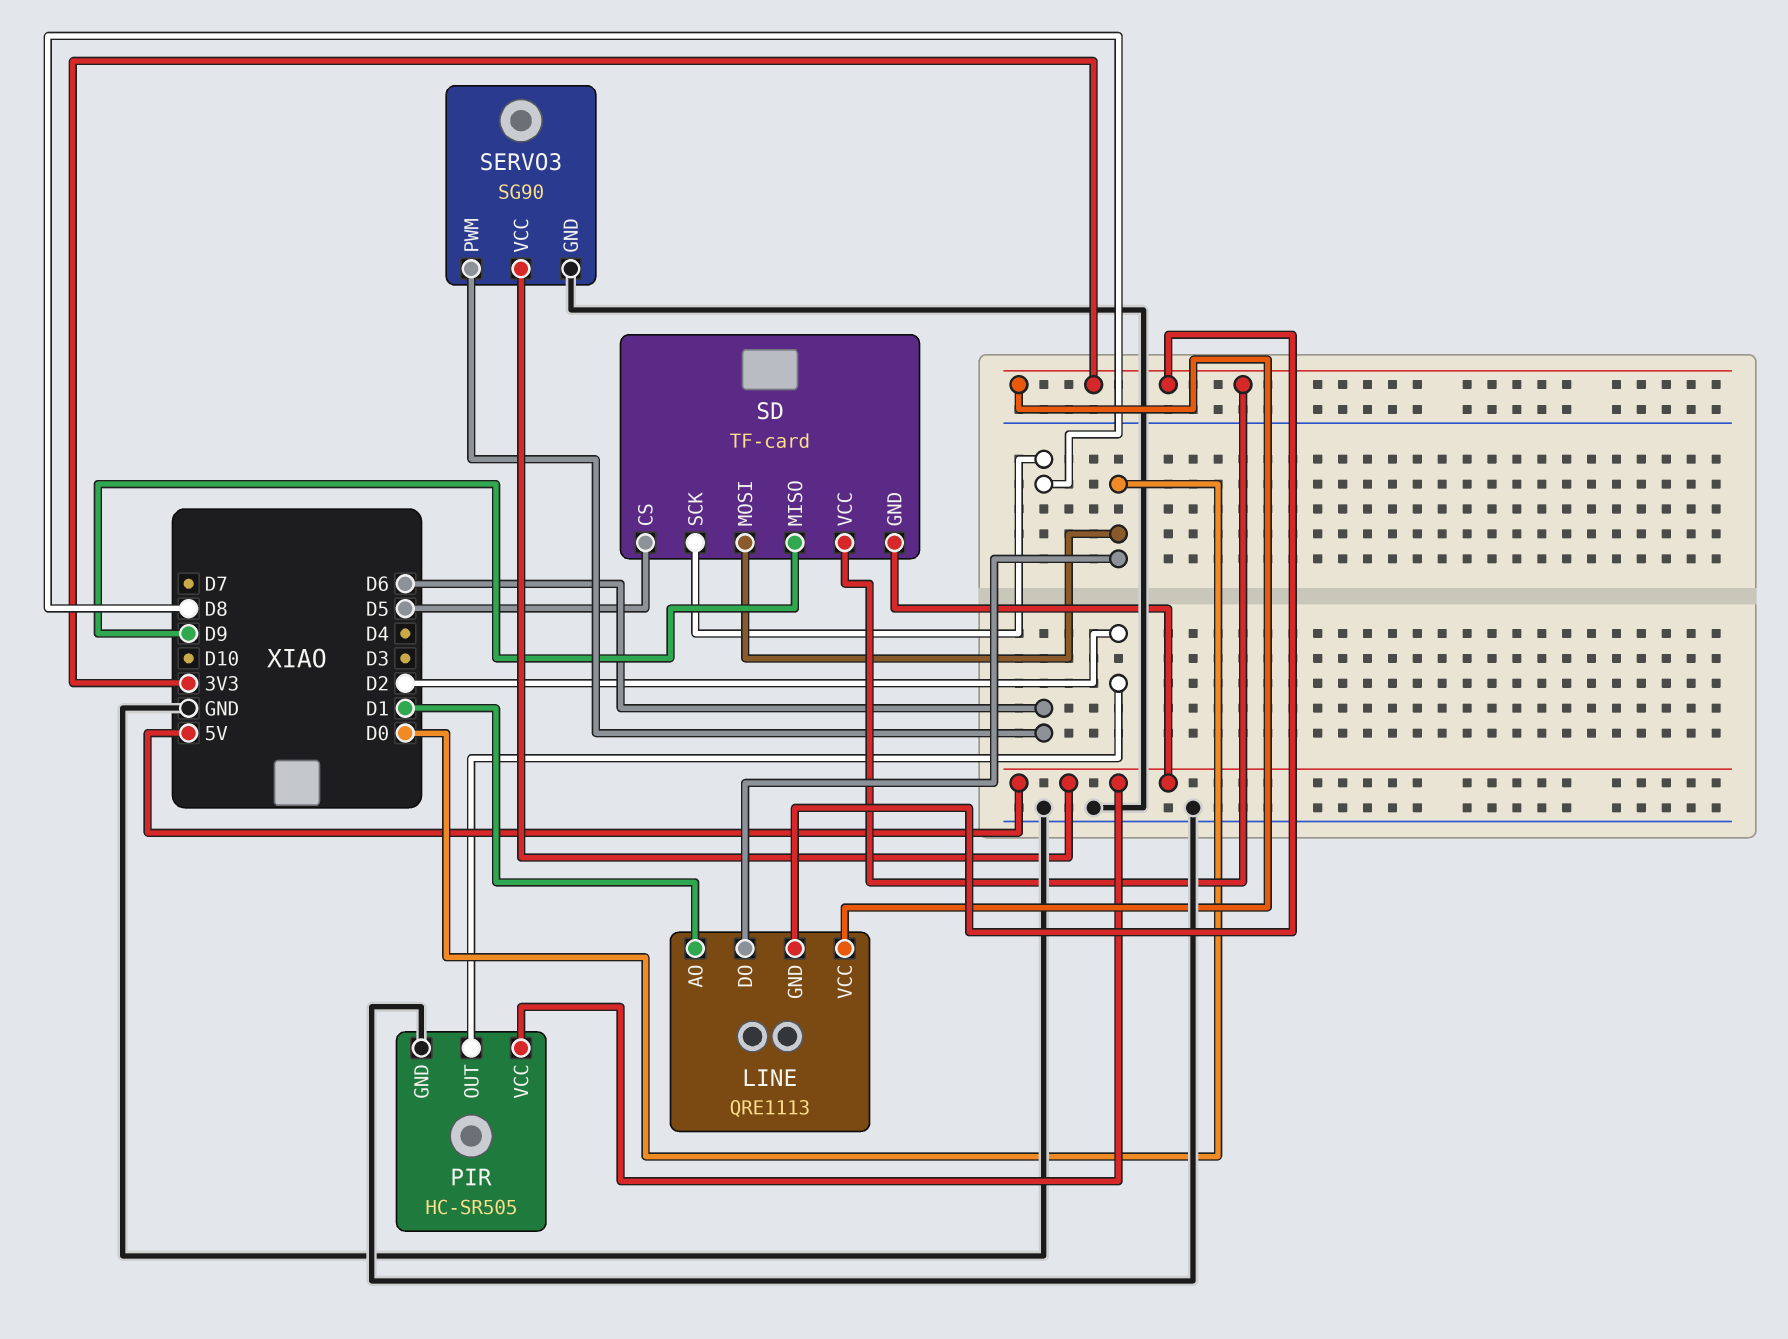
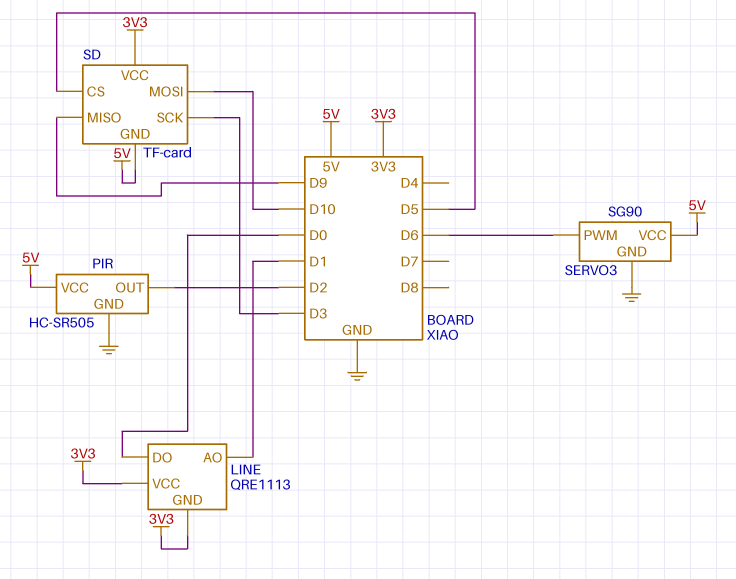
SD pin MOSI: D0 -> D10
SD pin SCK: D8 -> D3

